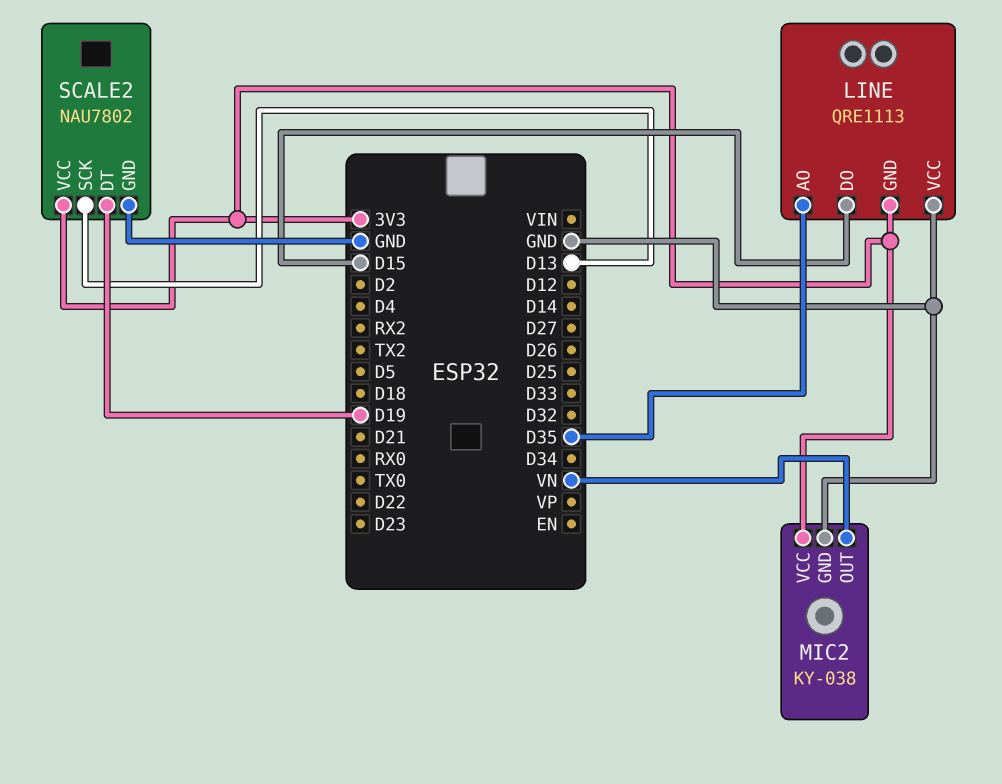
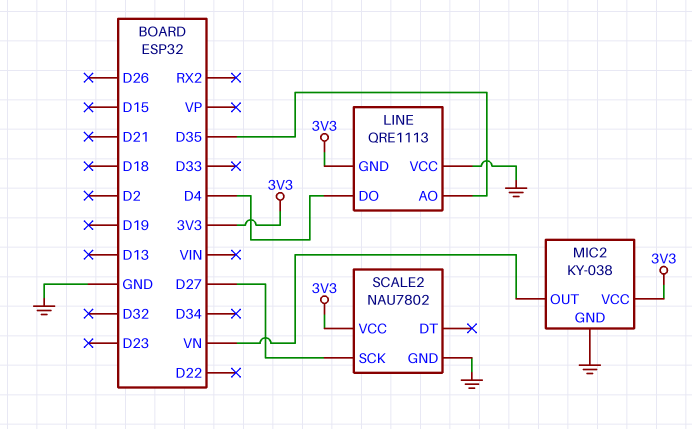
LINE pin DO: D15 -> D4
SCALE2 pin DT: D19 -> none
SCALE2 pin SCK: D13 -> D27

